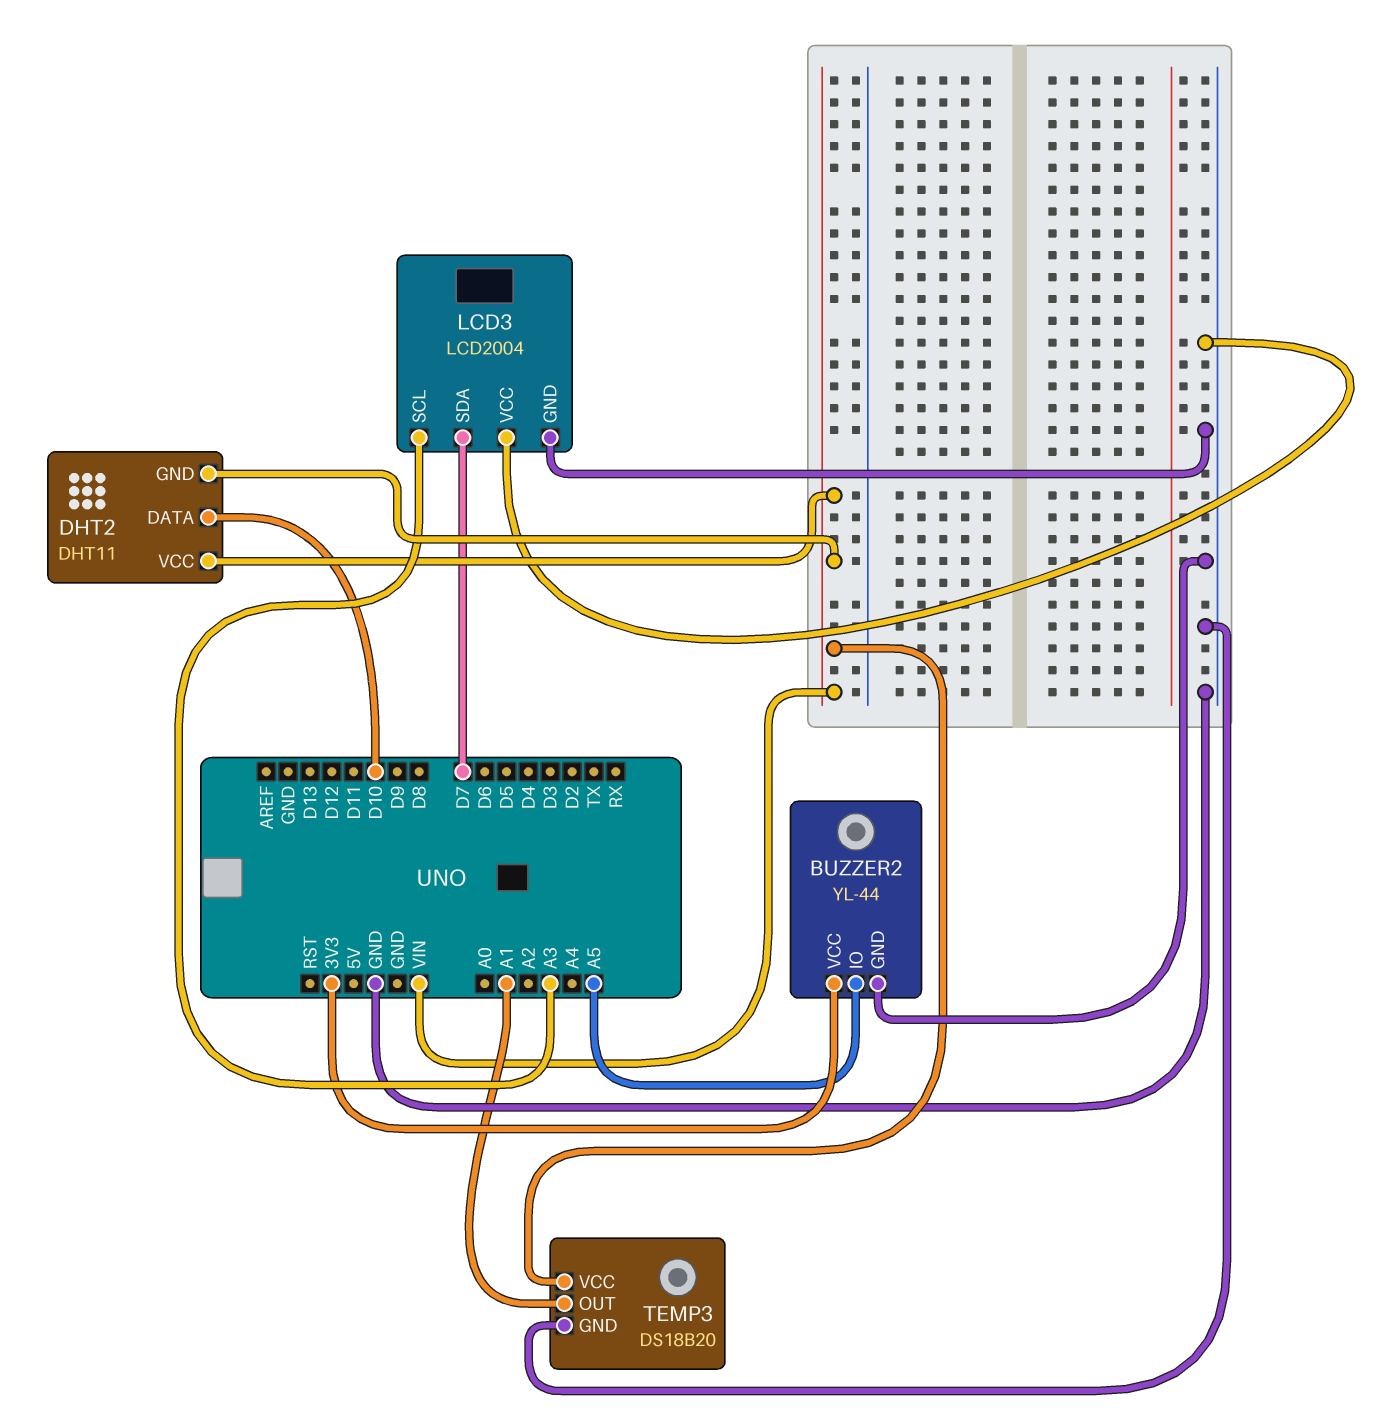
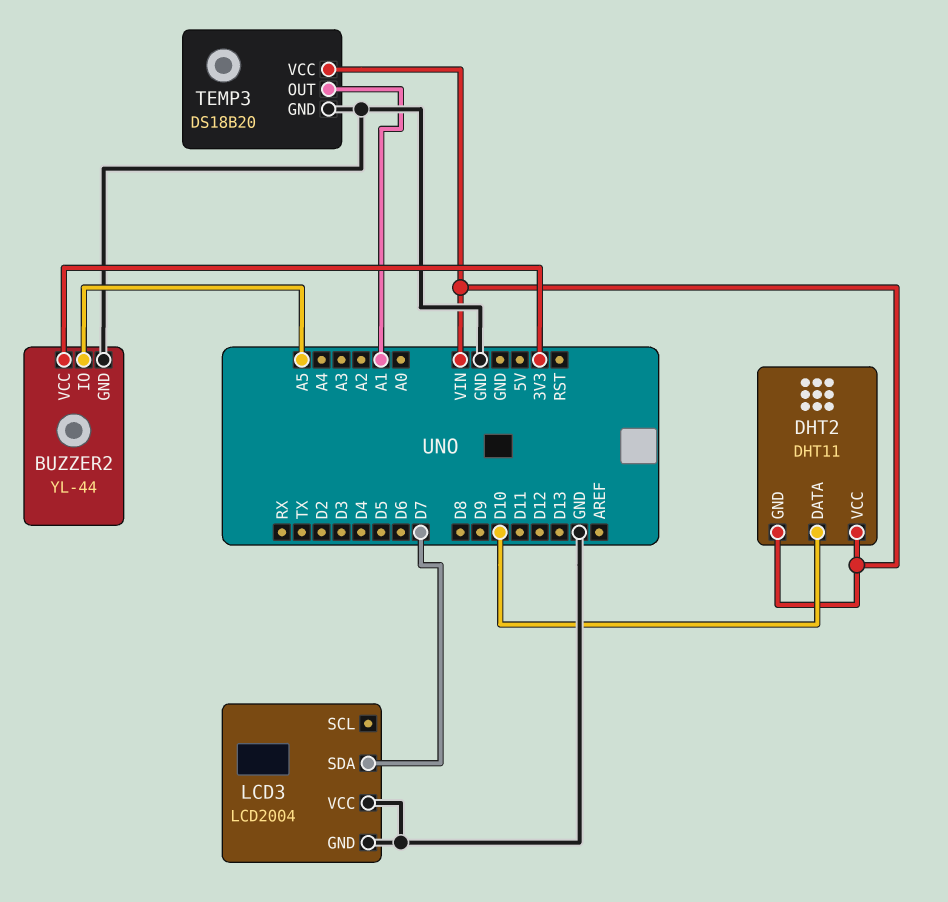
LCD3 pin SCL: A3 -> none

